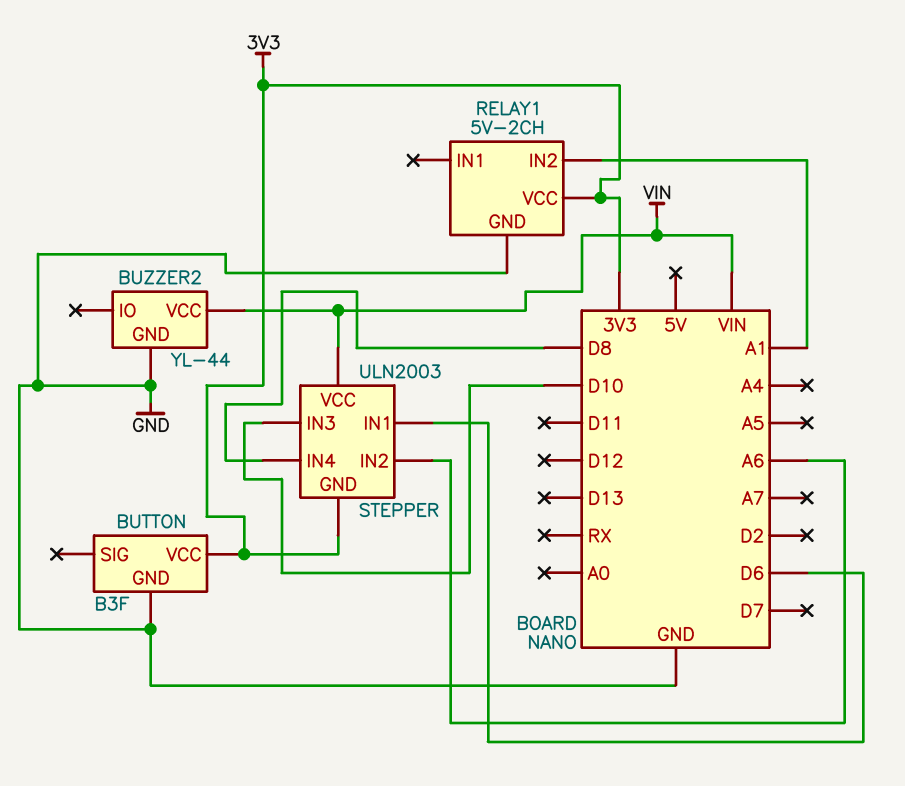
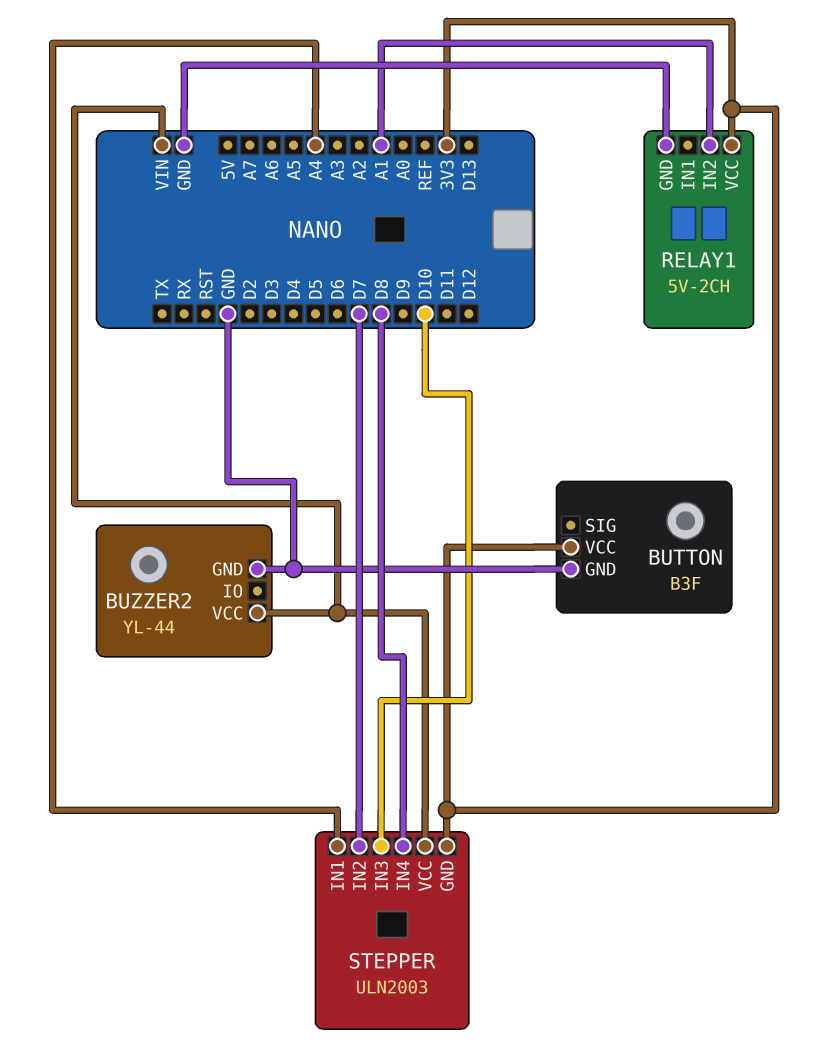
STEPPER pin IN1: D6 -> A4
STEPPER pin IN2: A6 -> D7

